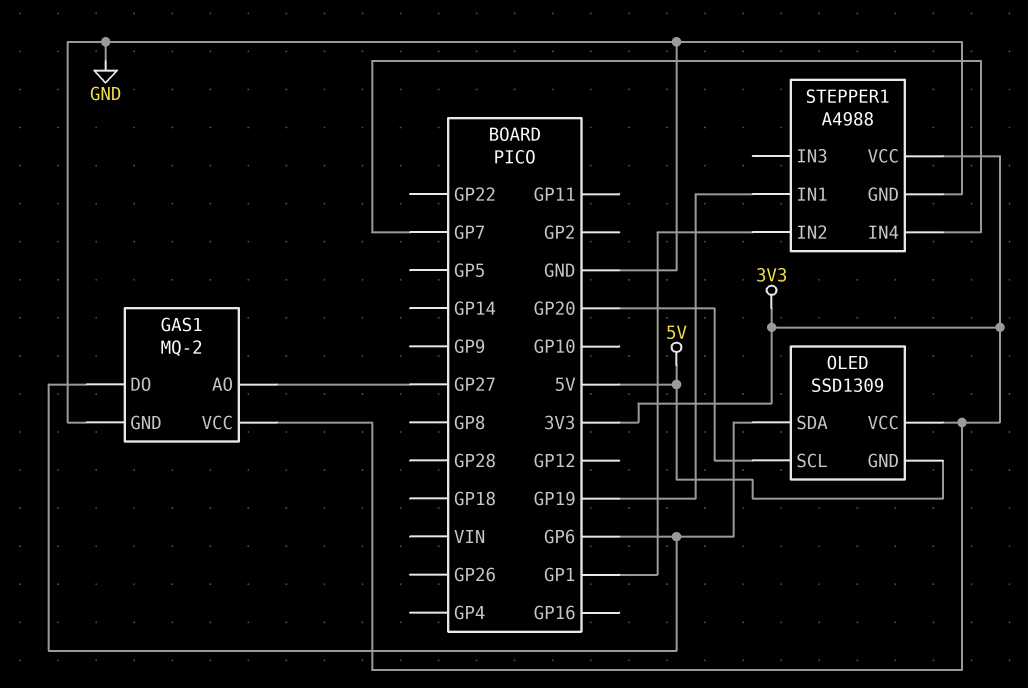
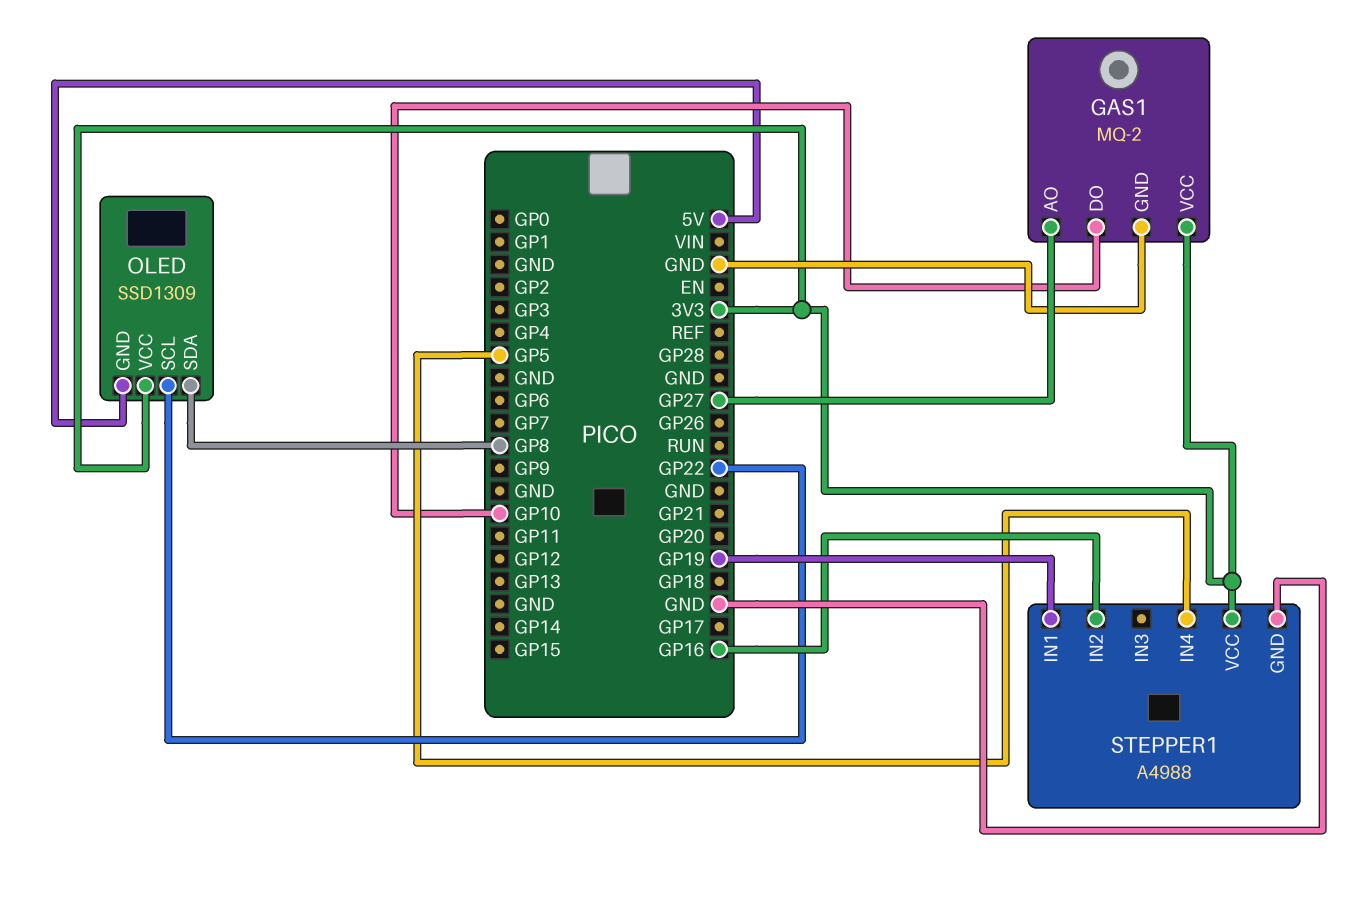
GAS1 pin DO: GP6 -> GP10
OLED pin SCL: GP20 -> GP22
OLED pin SDA: GP6 -> GP8
STEPPER1 pin IN2: GP1 -> GP16
STEPPER1 pin IN4: GP7 -> GP5

